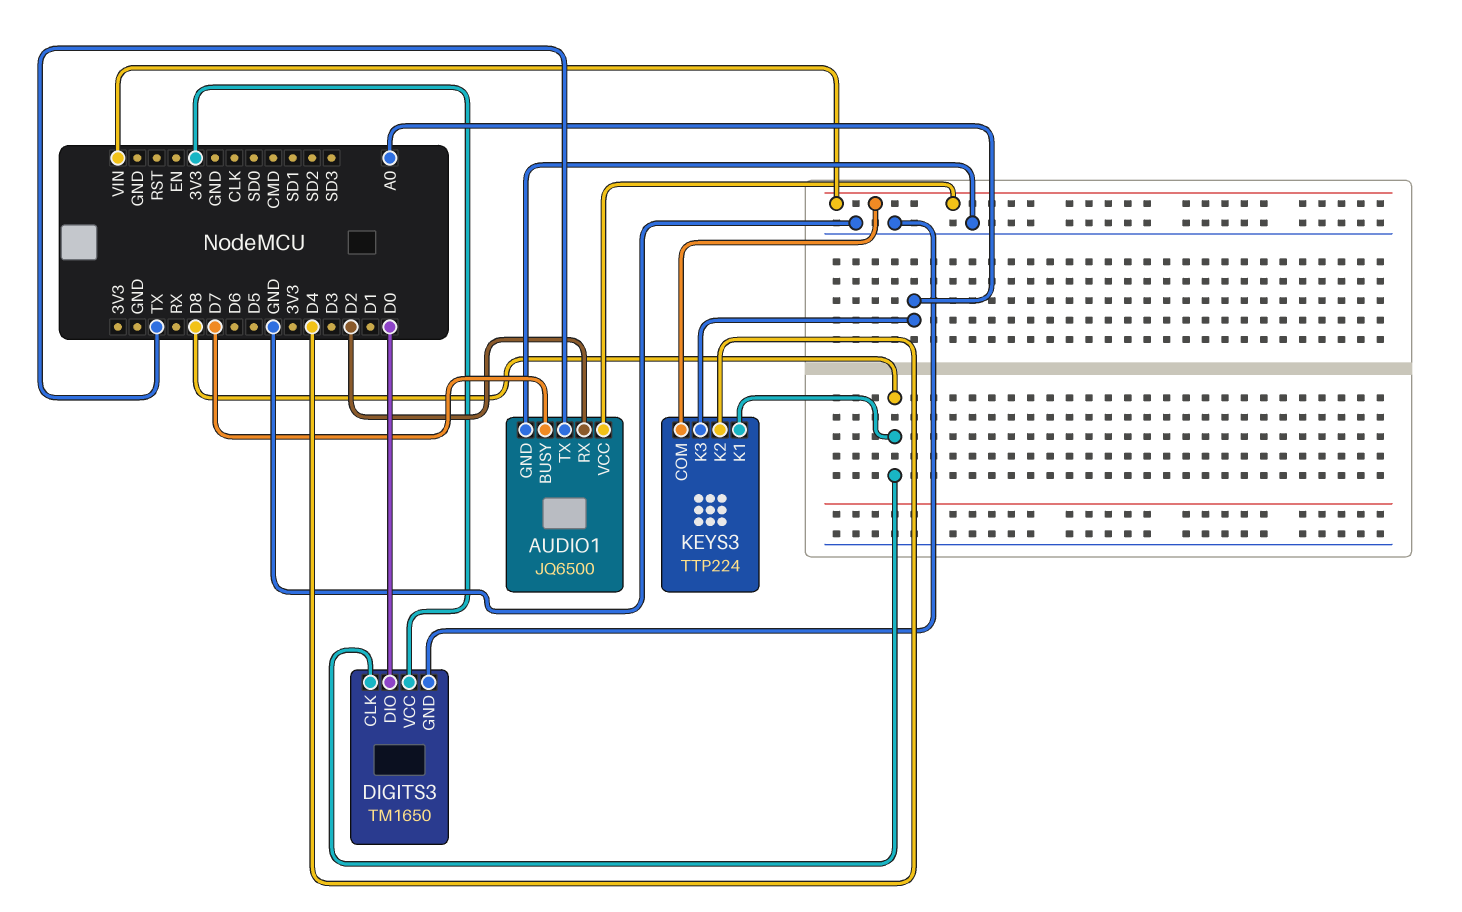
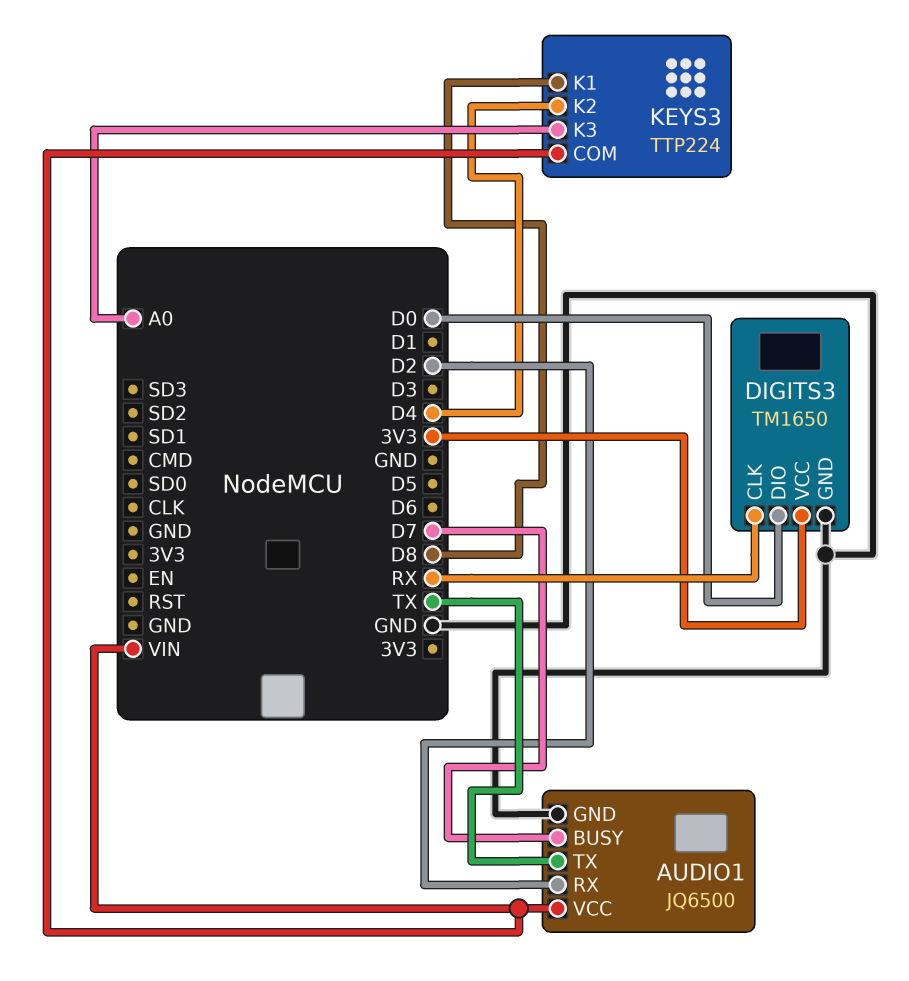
DIGITS3 pin CLK: D8 -> RX

